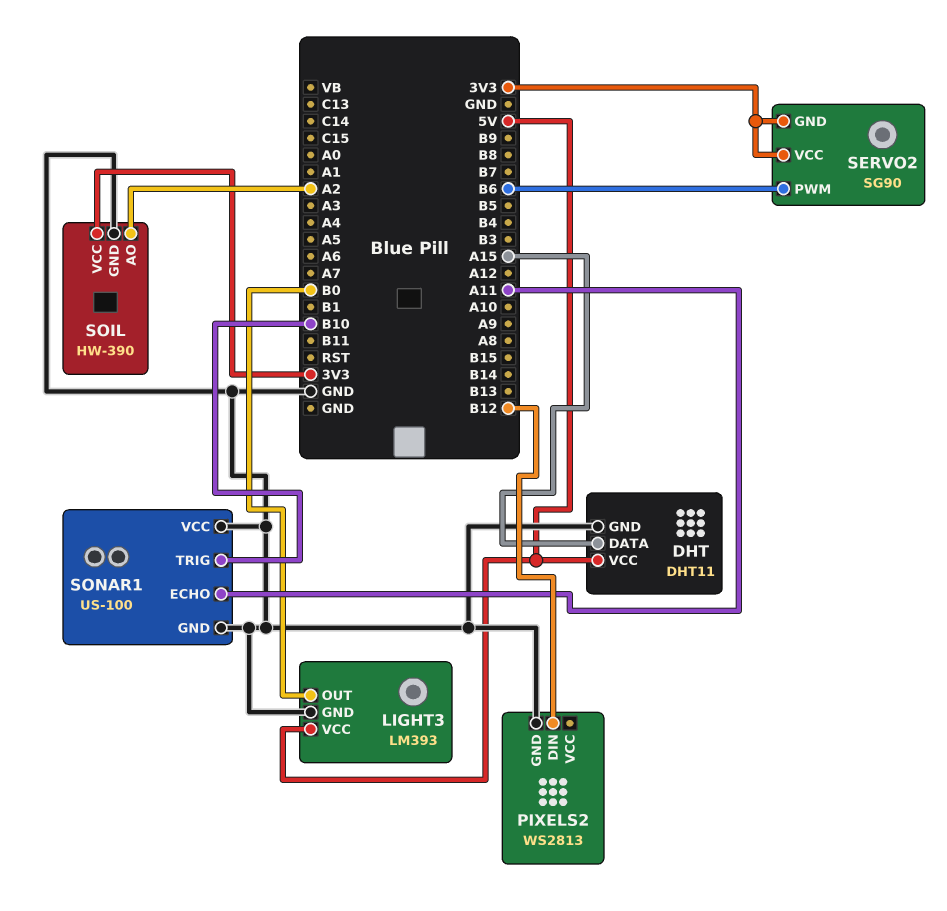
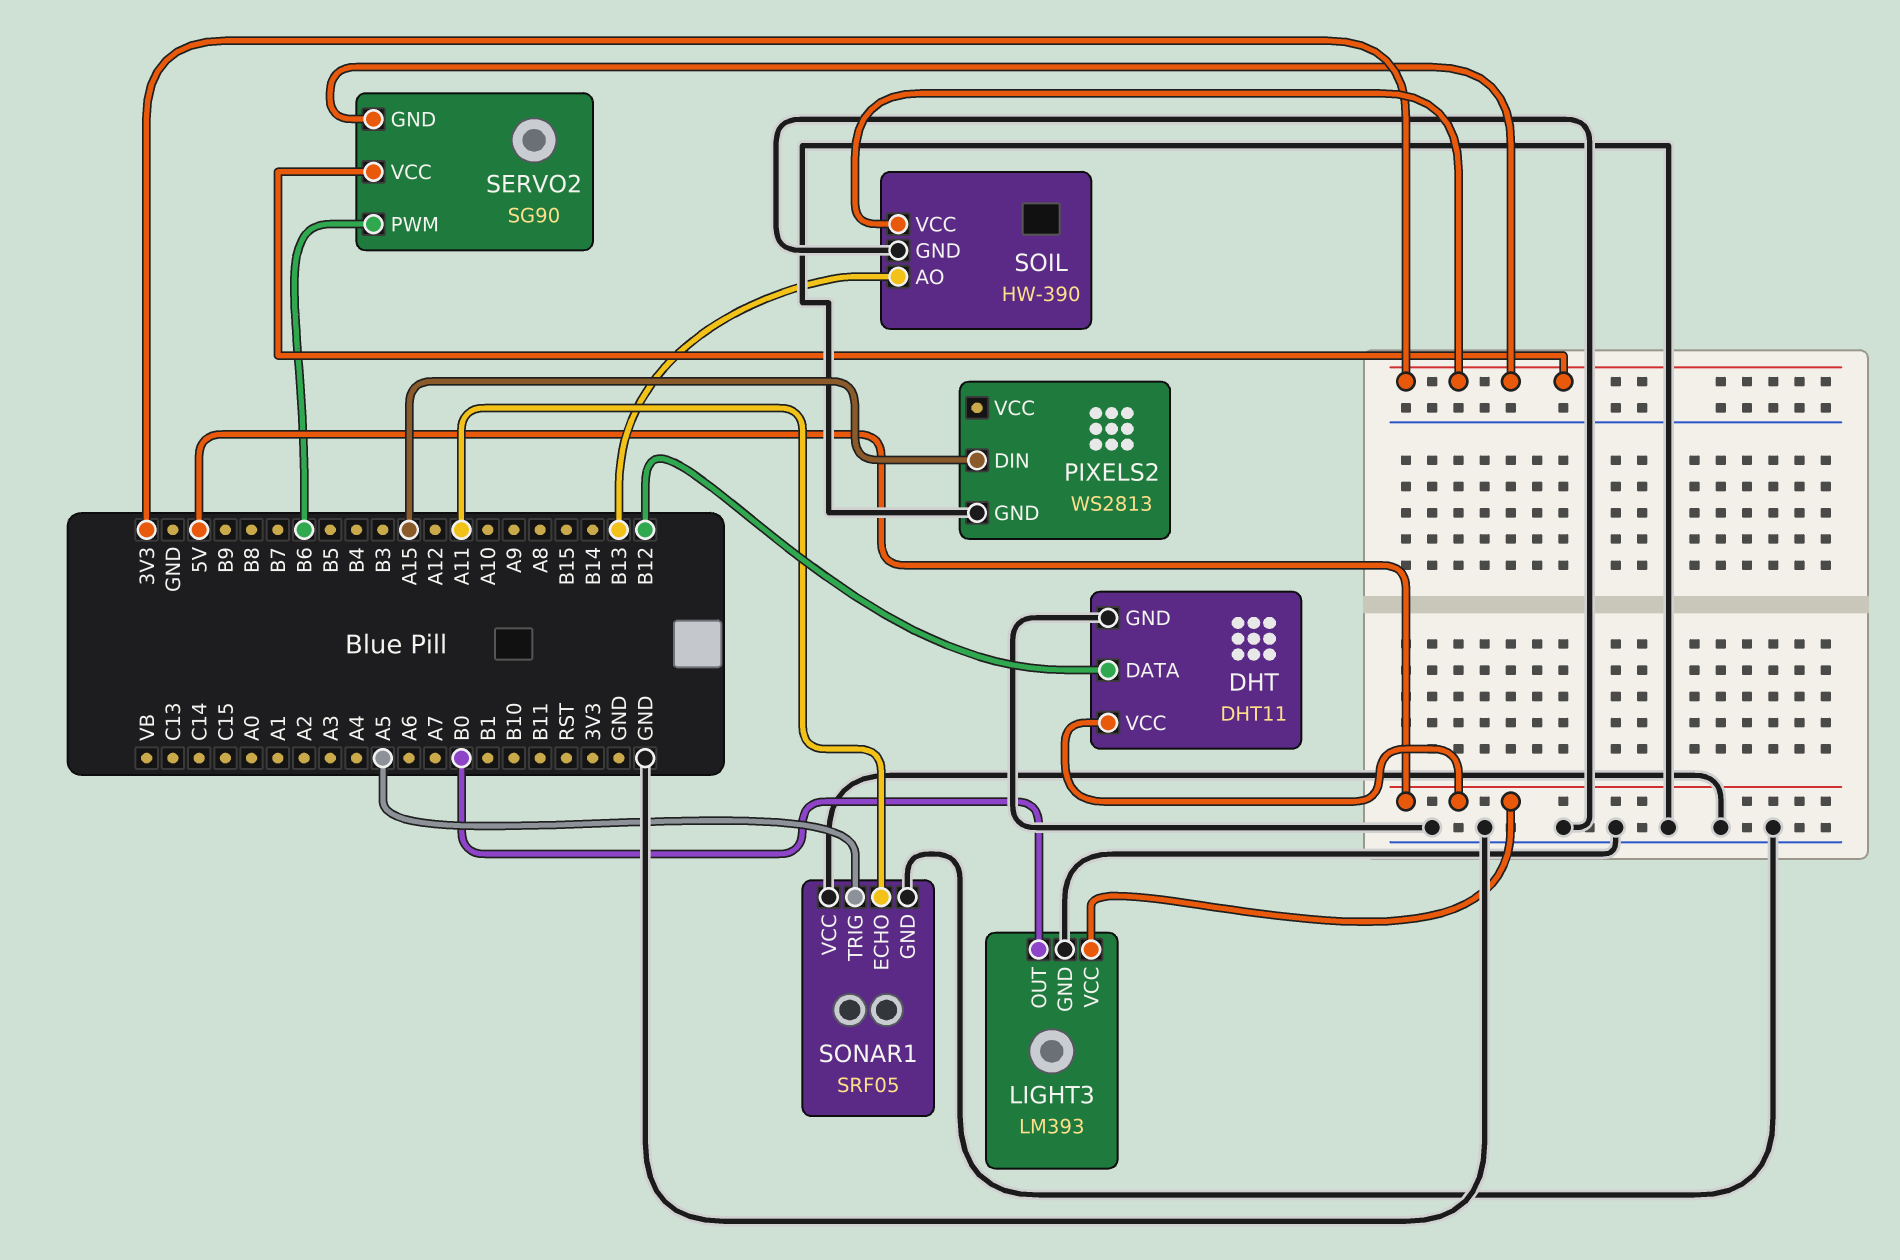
DHT pin DATA: A15 -> B12
PIXELS2 pin DIN: B12 -> A15
SOIL pin AO: A2 -> B13
SONAR1: US-100 -> SRF05
SONAR1 pin TRIG: B10 -> A5

